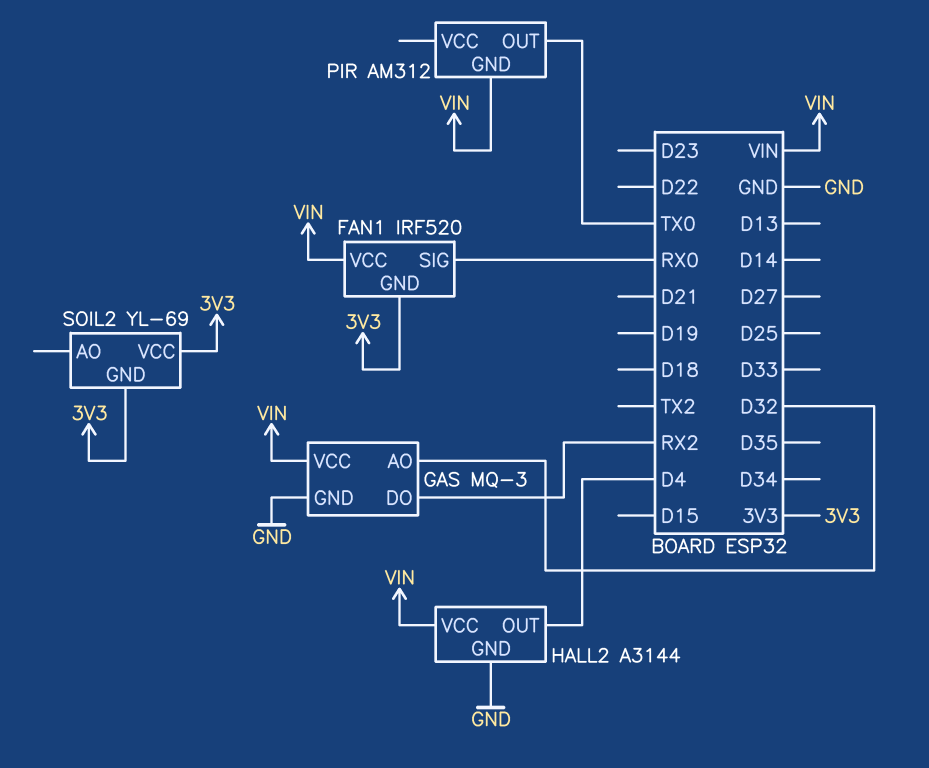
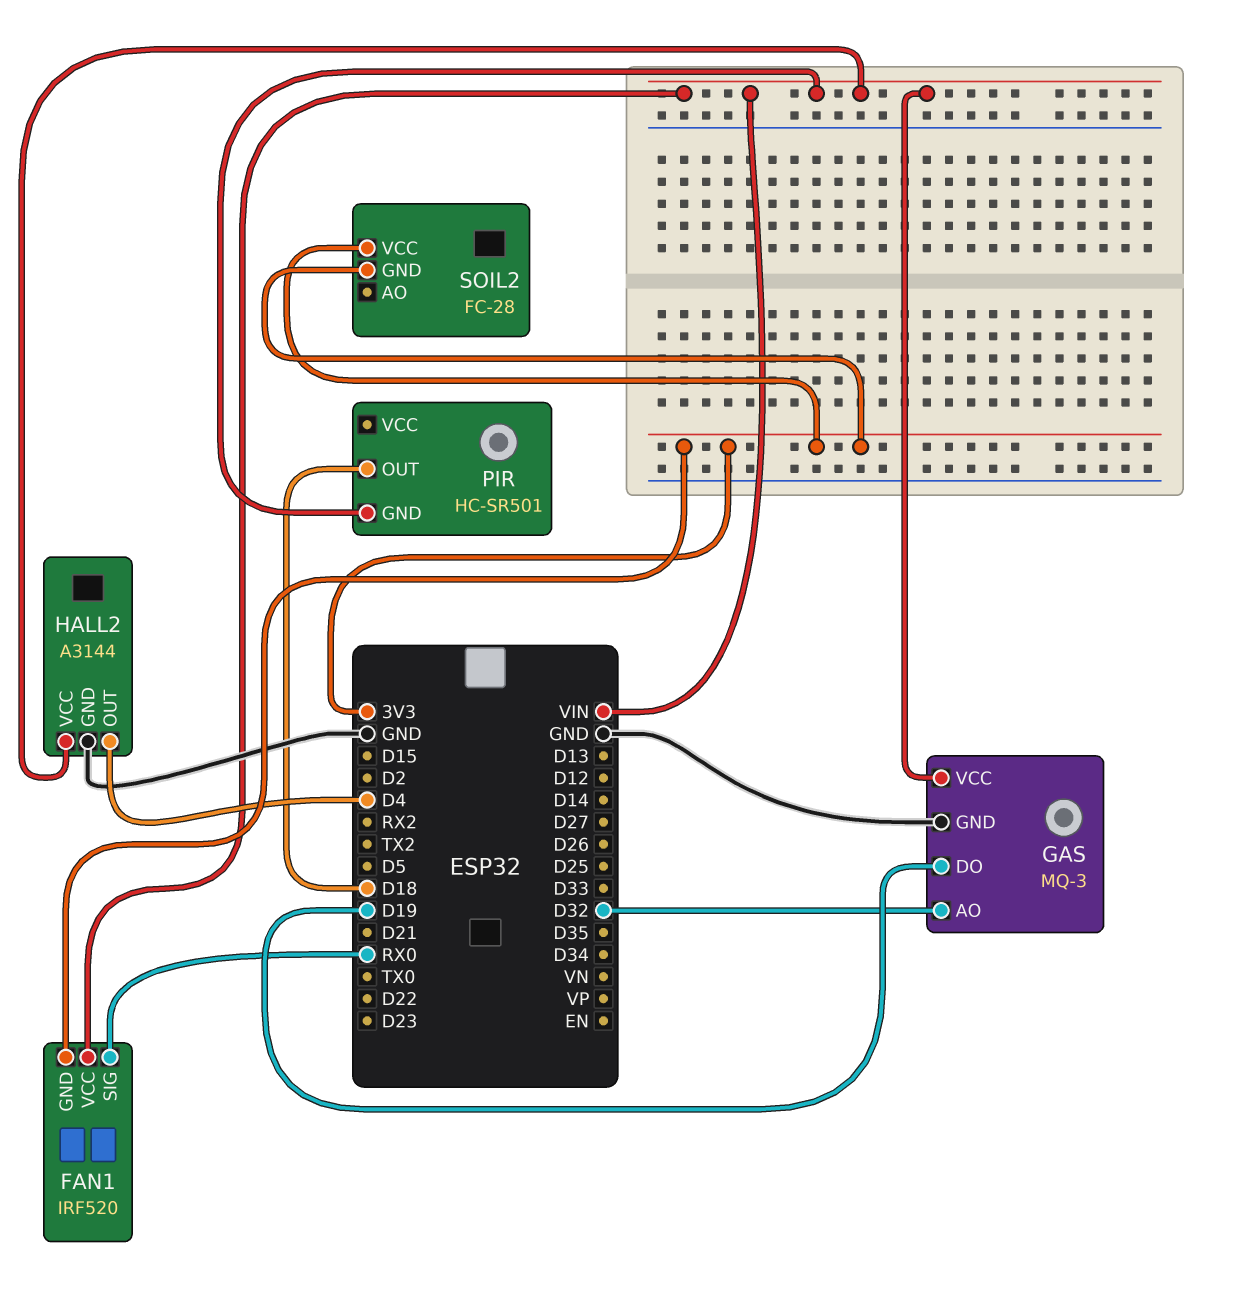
GAS pin DO: RX2 -> D19
PIR: AM312 -> HC-SR501
PIR pin OUT: TX0 -> D18
SOIL2: YL-69 -> FC-28

